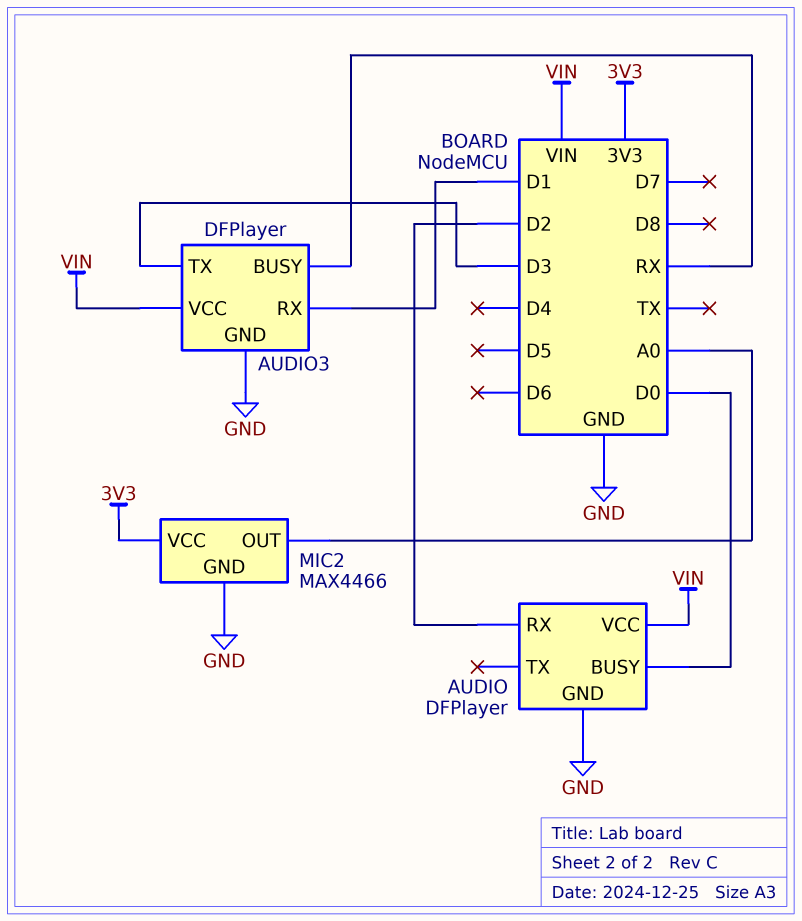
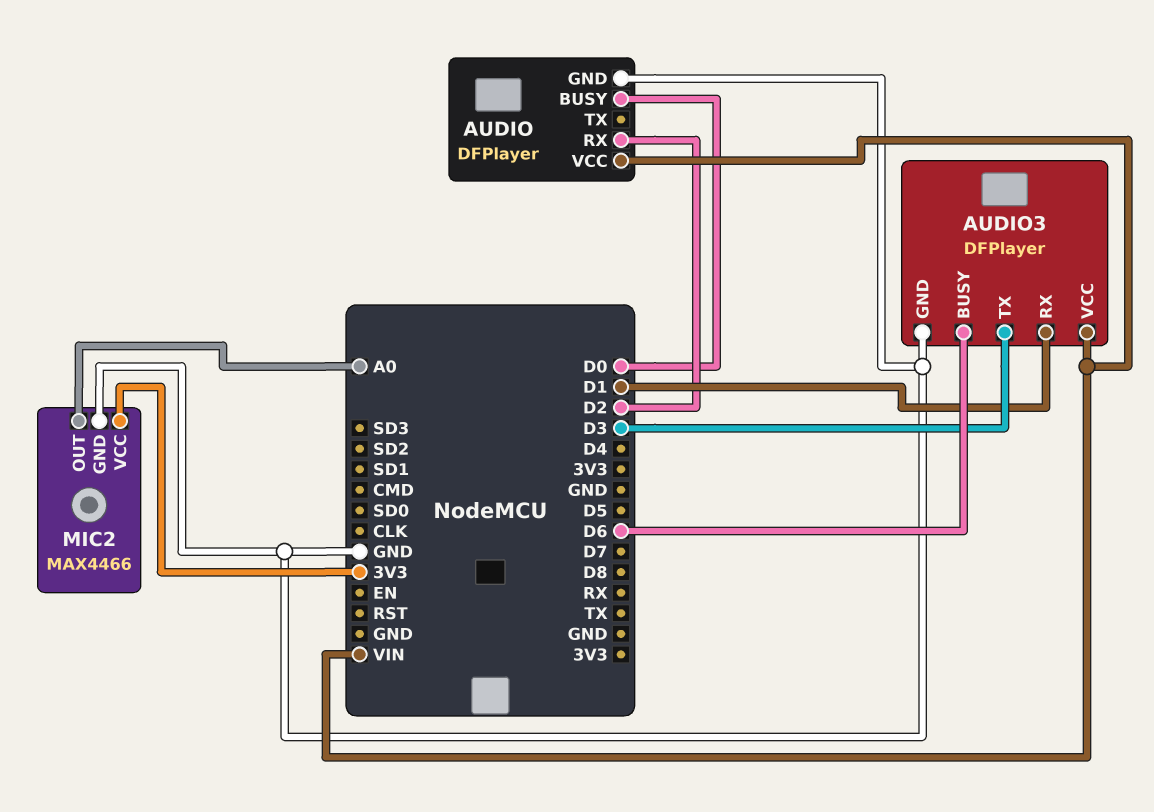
AUDIO3 pin BUSY: RX -> D6

